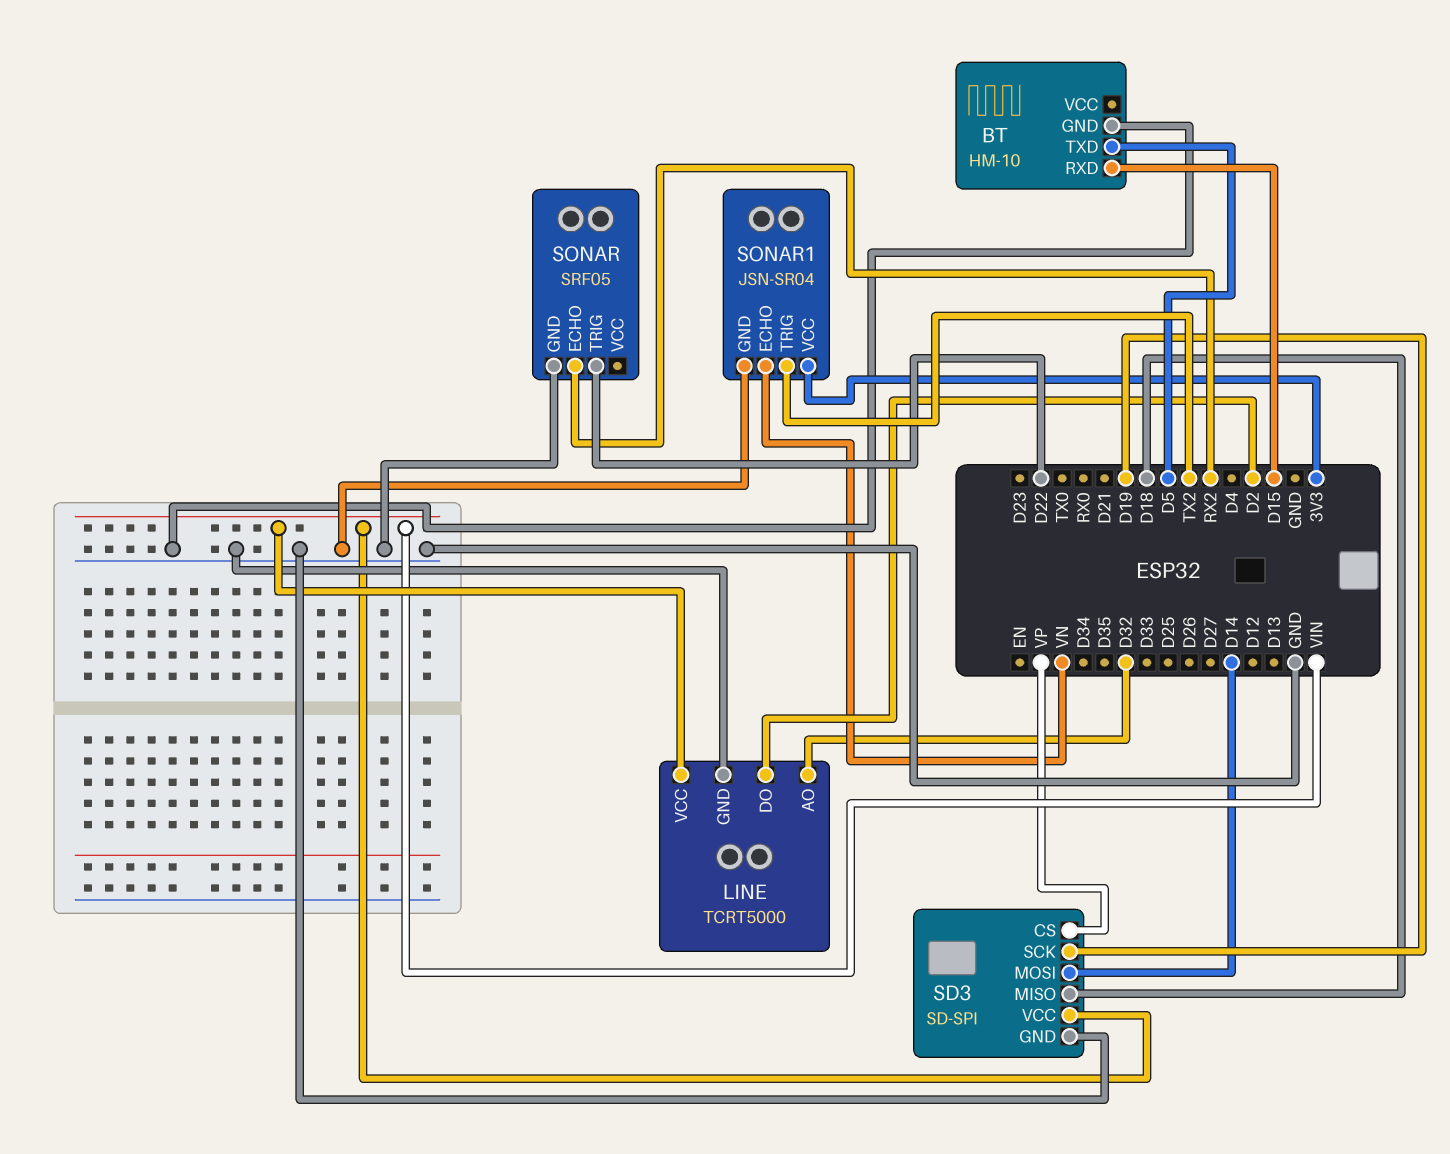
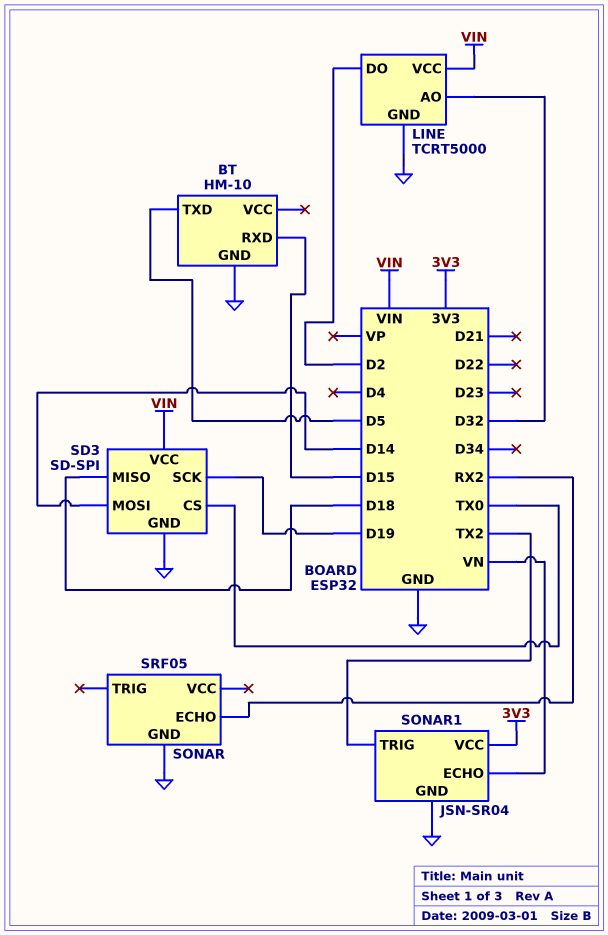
SD3 pin CS: VP -> TX0
SONAR pin TRIG: D22 -> none

